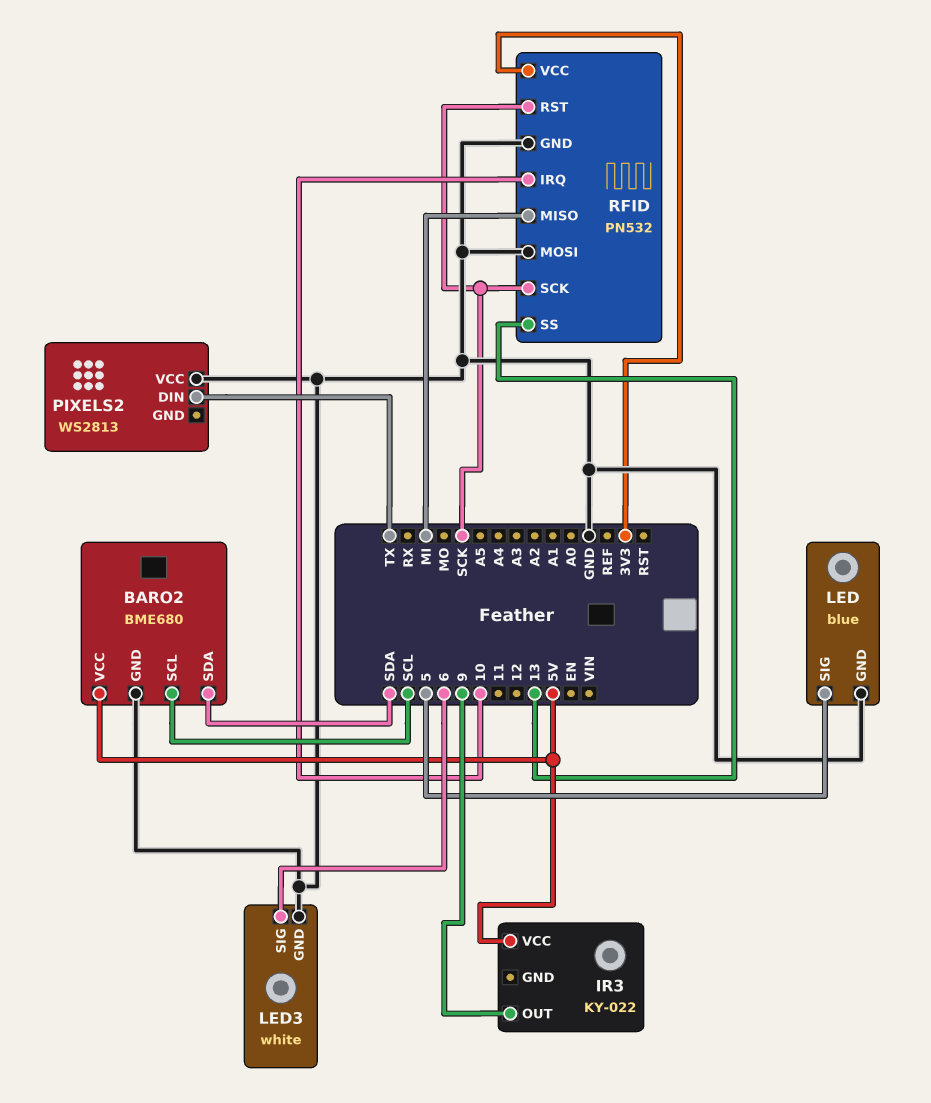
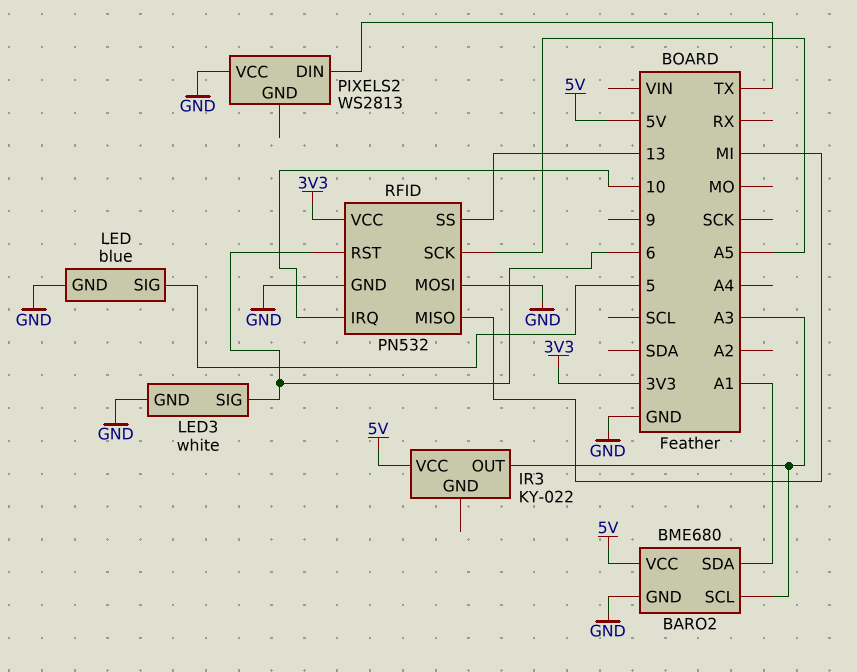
BARO2 pin SCL: SCL -> A3
BARO2 pin SDA: SDA -> A1
IR3 pin OUT: 9 -> A3
RFID pin RST: SCK -> 6
RFID pin SCK: SCK -> A5

